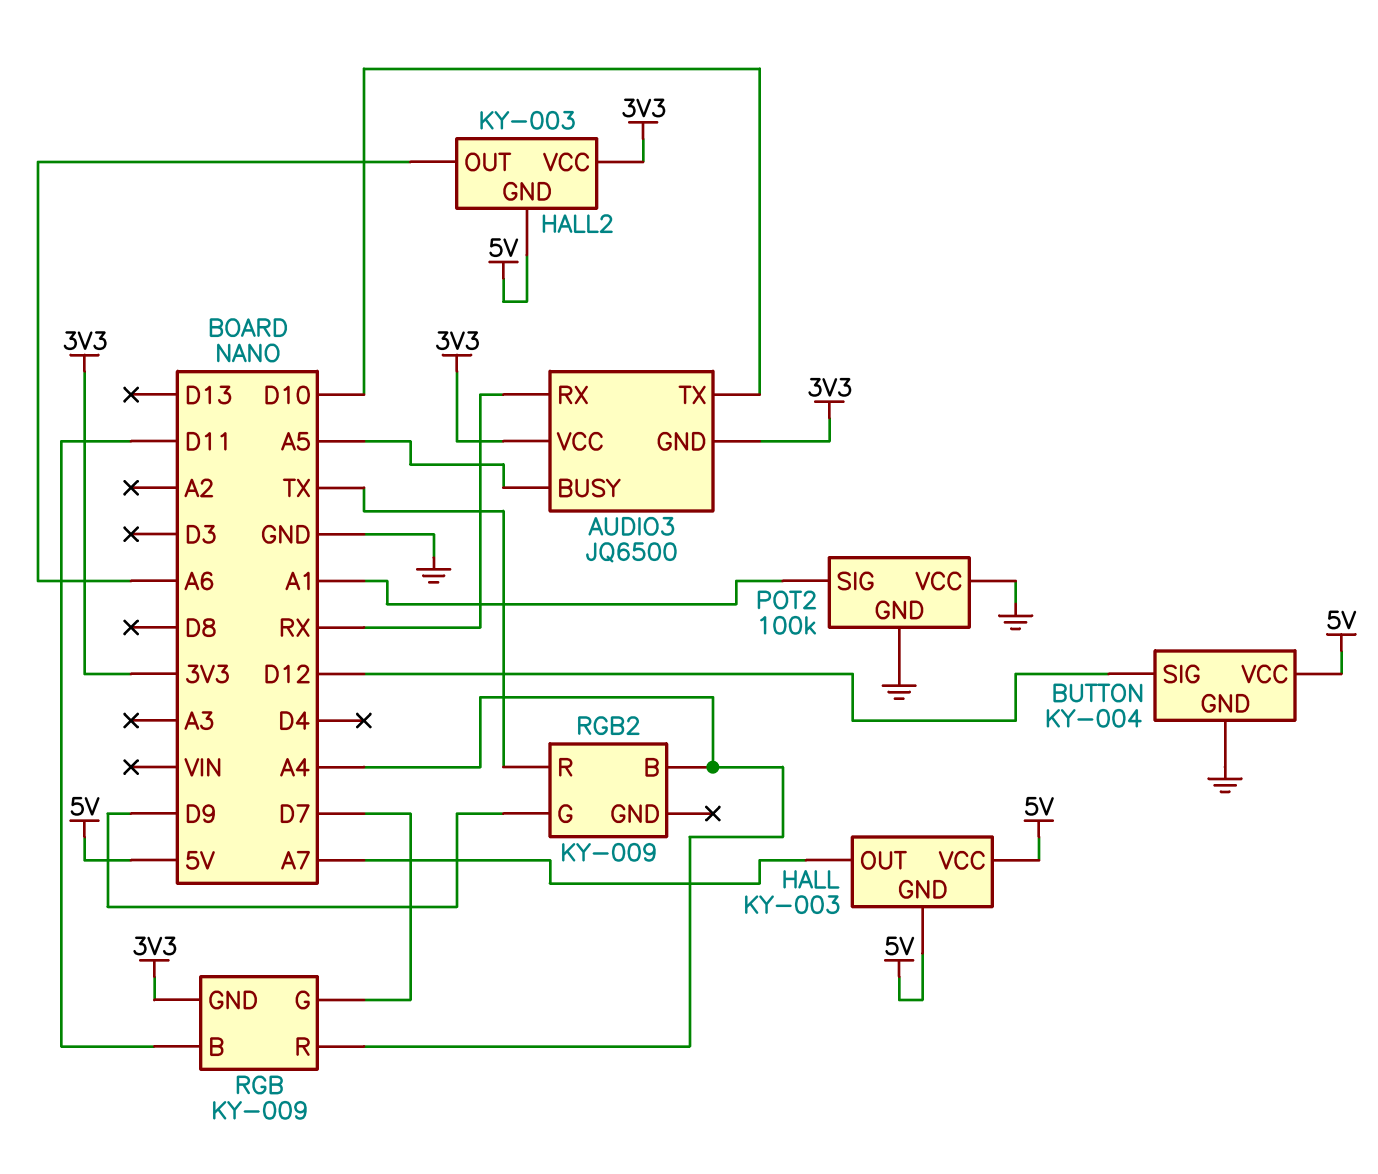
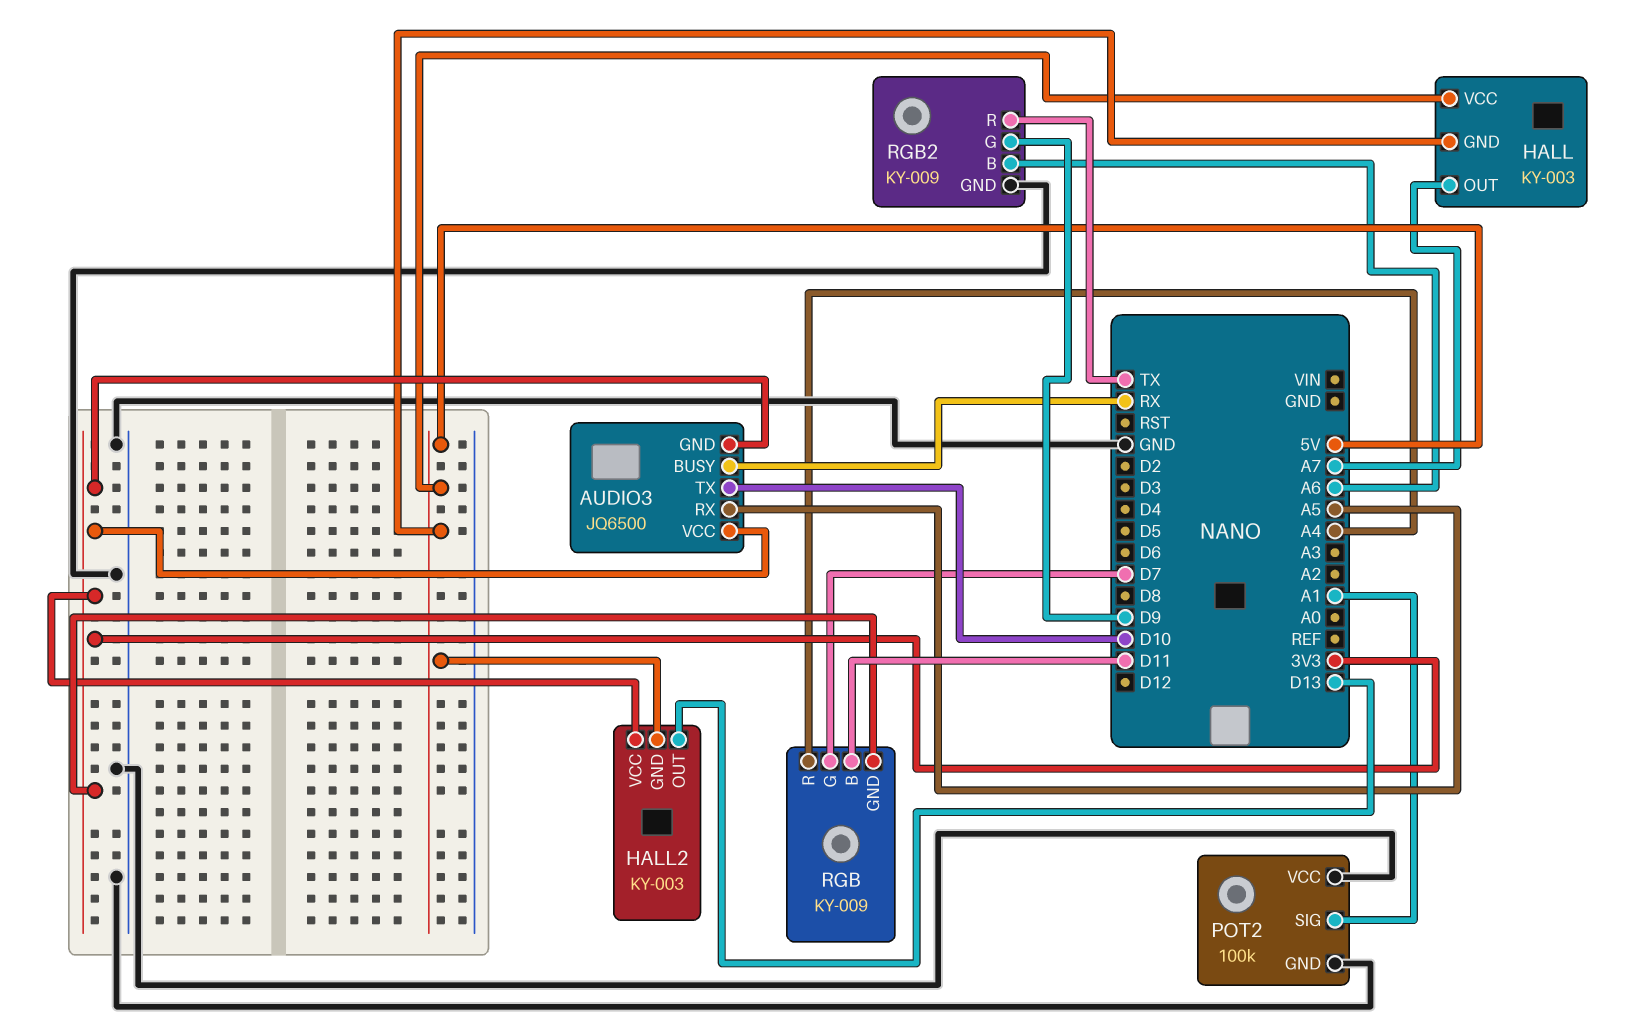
AUDIO3 pin BUSY: A5 -> RX
AUDIO3 pin RX: RX -> A5
BUTTON: KY-004 -> none
BUTTON pin GND: GND -> none
BUTTON pin SIG: D12 -> none
BUTTON pin VCC: 5V -> none
HALL2 pin OUT: A6 -> D13
RGB2 pin B: A4 -> A6
RGB2 pin GND: none -> GND

